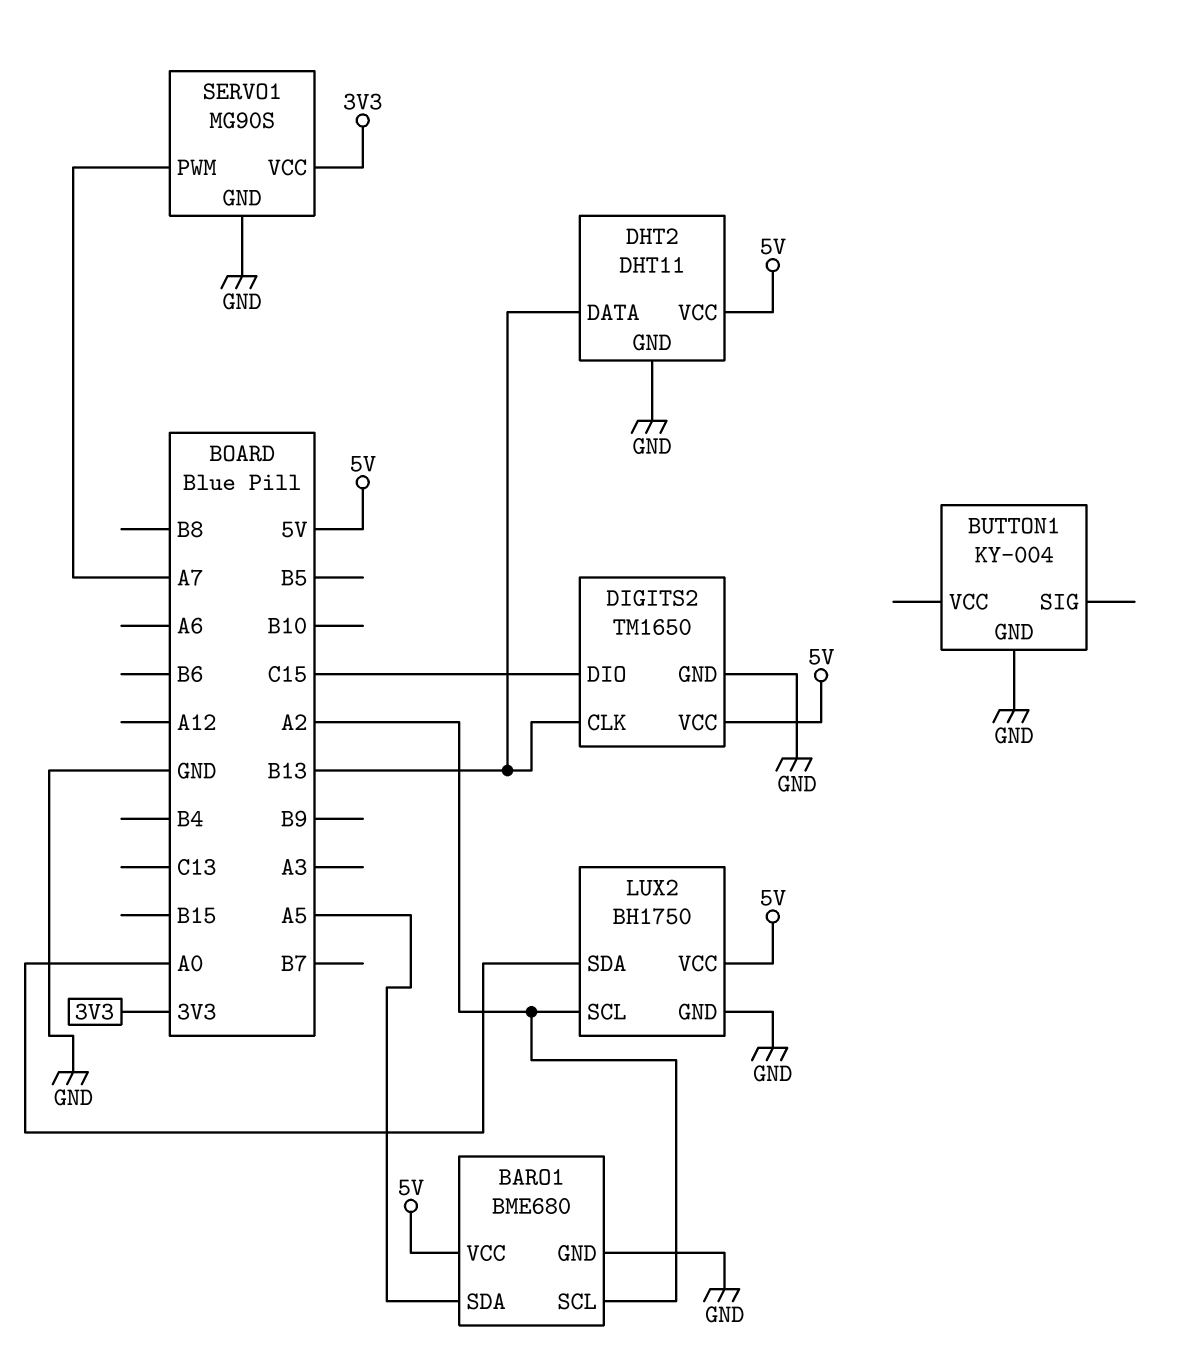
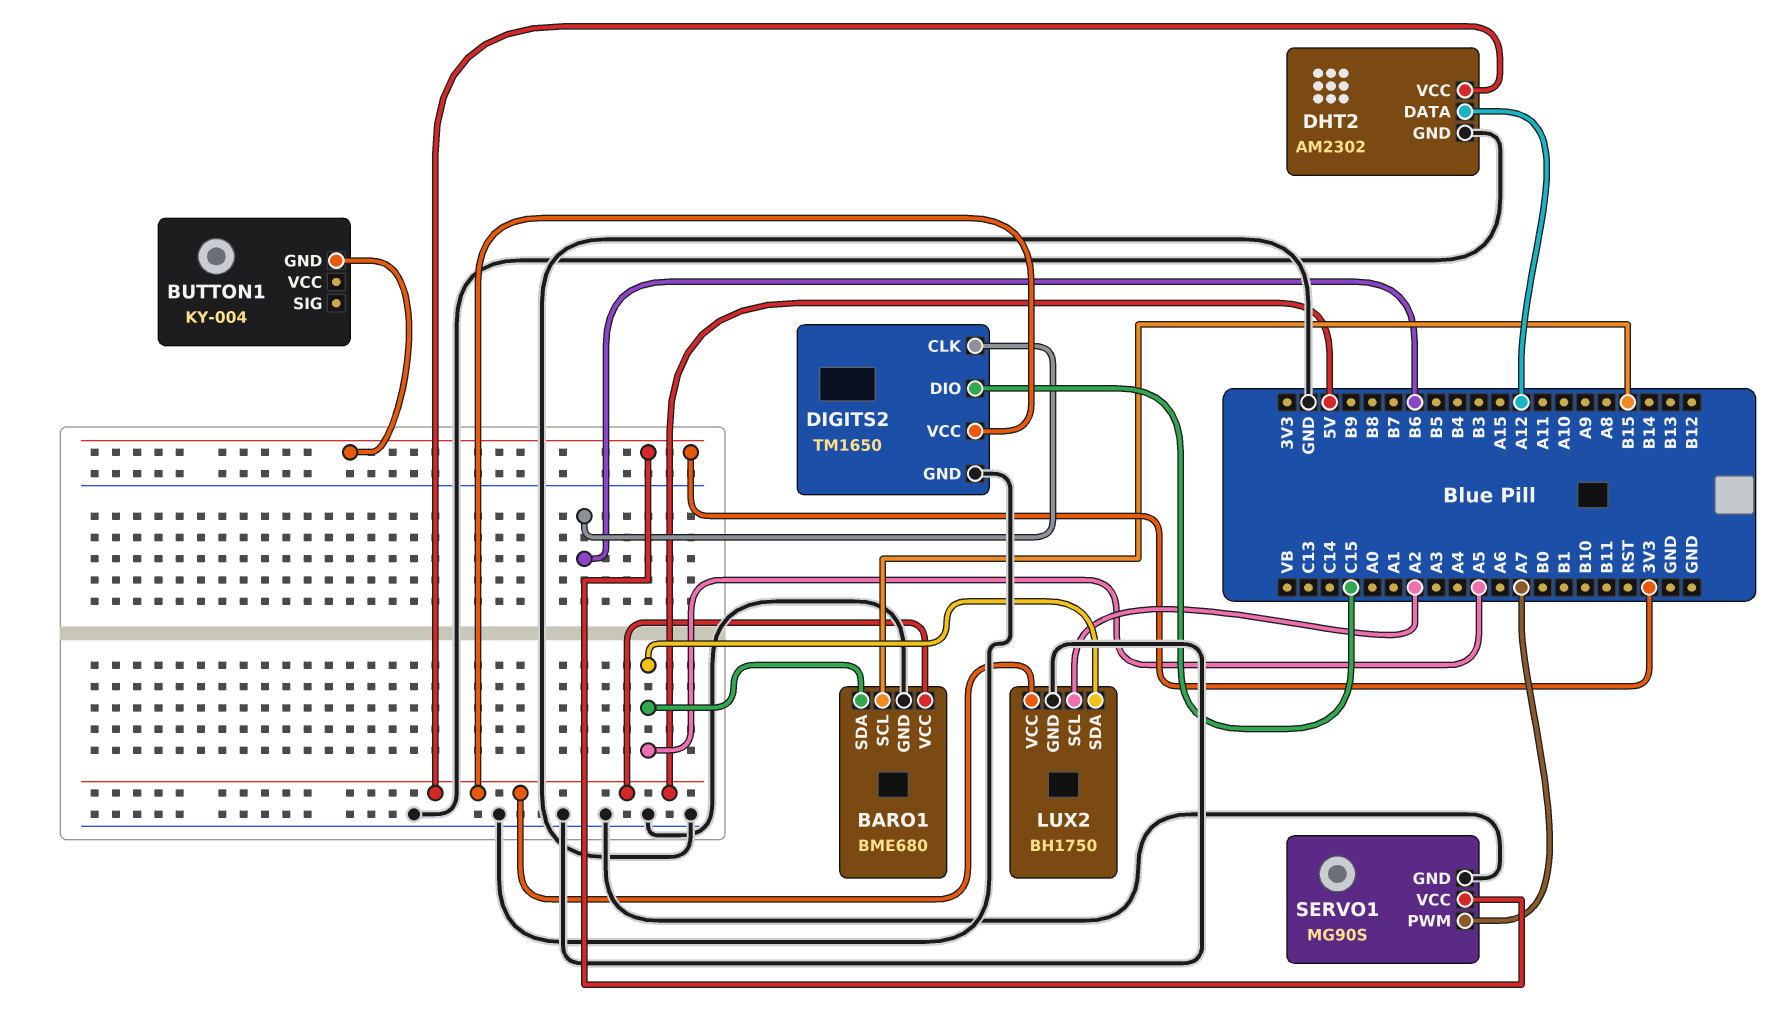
BARO1 pin SCL: A2 -> B15
BUTTON1 pin GND: GND -> 3V3
DHT2: DHT11 -> AM2302
DHT2 pin DATA: B13 -> A12
DIGITS2 pin CLK: B13 -> B6
LUX2 pin SDA: A0 -> A5

